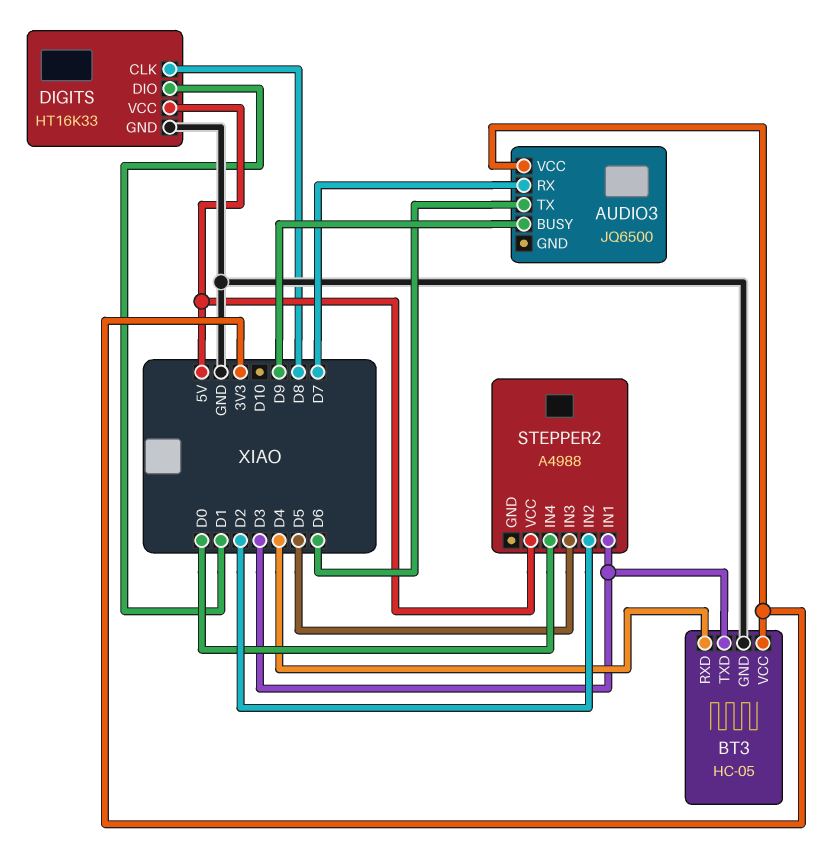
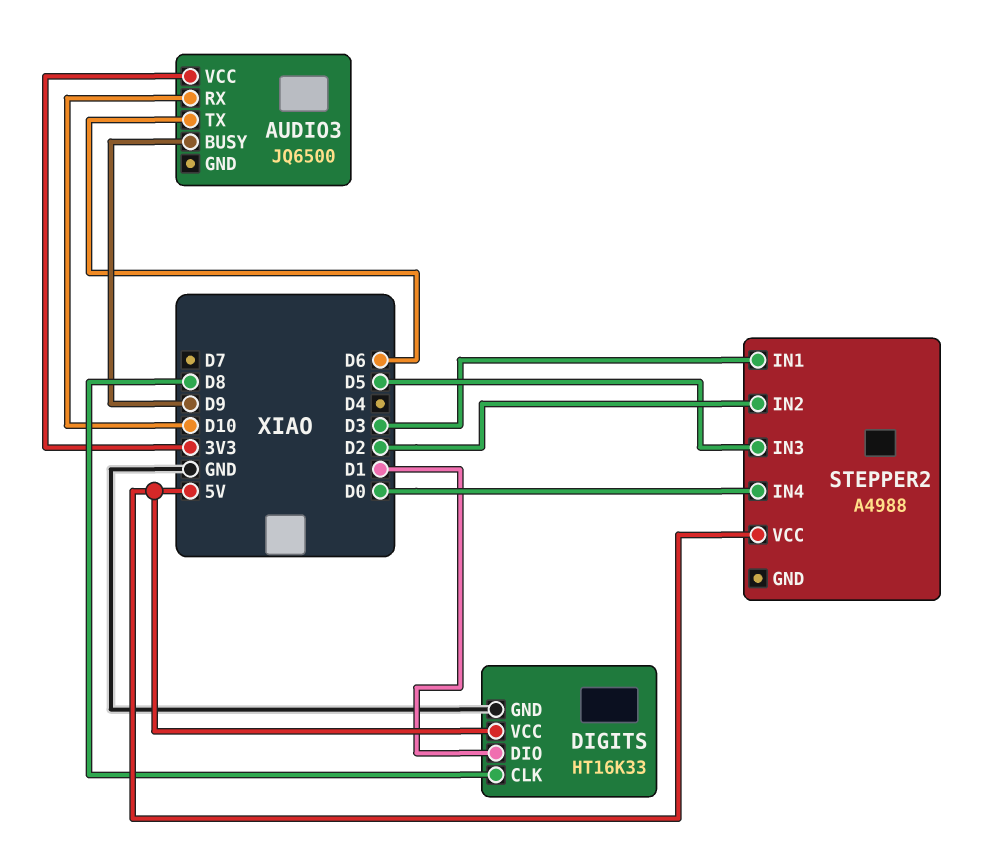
AUDIO3 pin RX: D7 -> D10
BT3: HC-05 -> none
BT3 pin GND: GND -> none
BT3 pin RXD: D4 -> none
BT3 pin TXD: D3 -> none
BT3 pin VCC: 3V3 -> none

